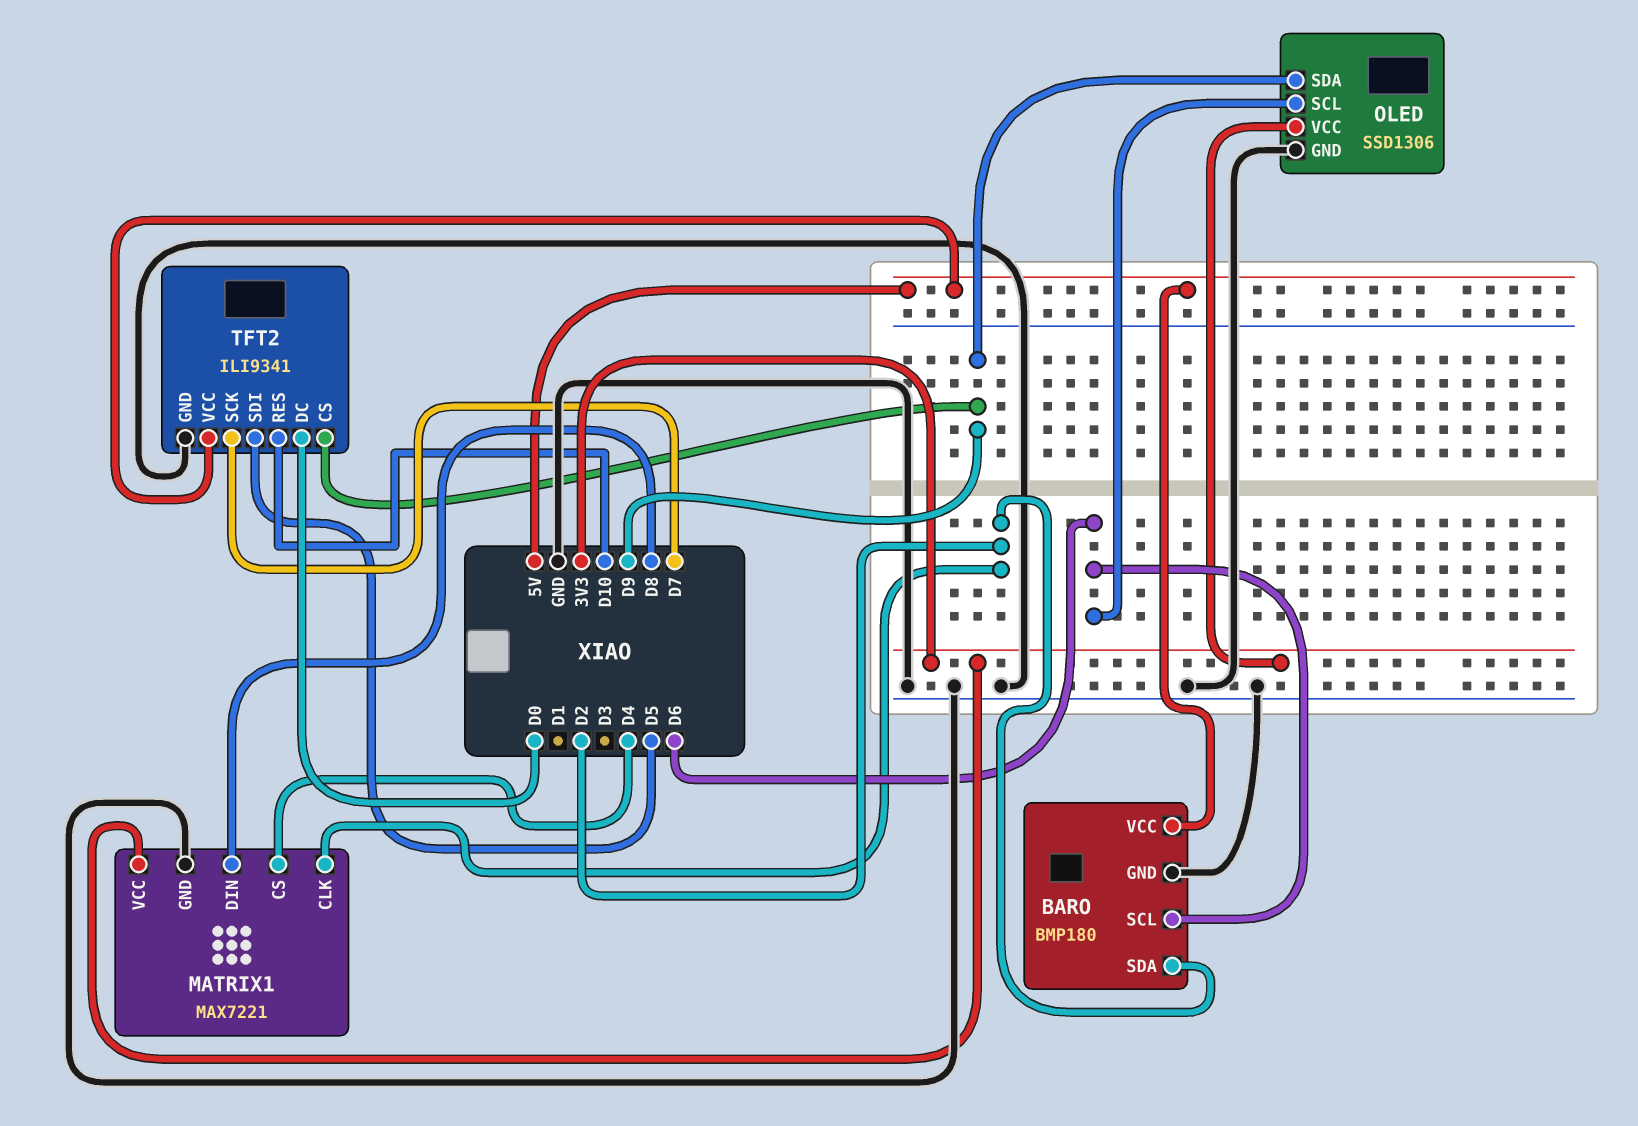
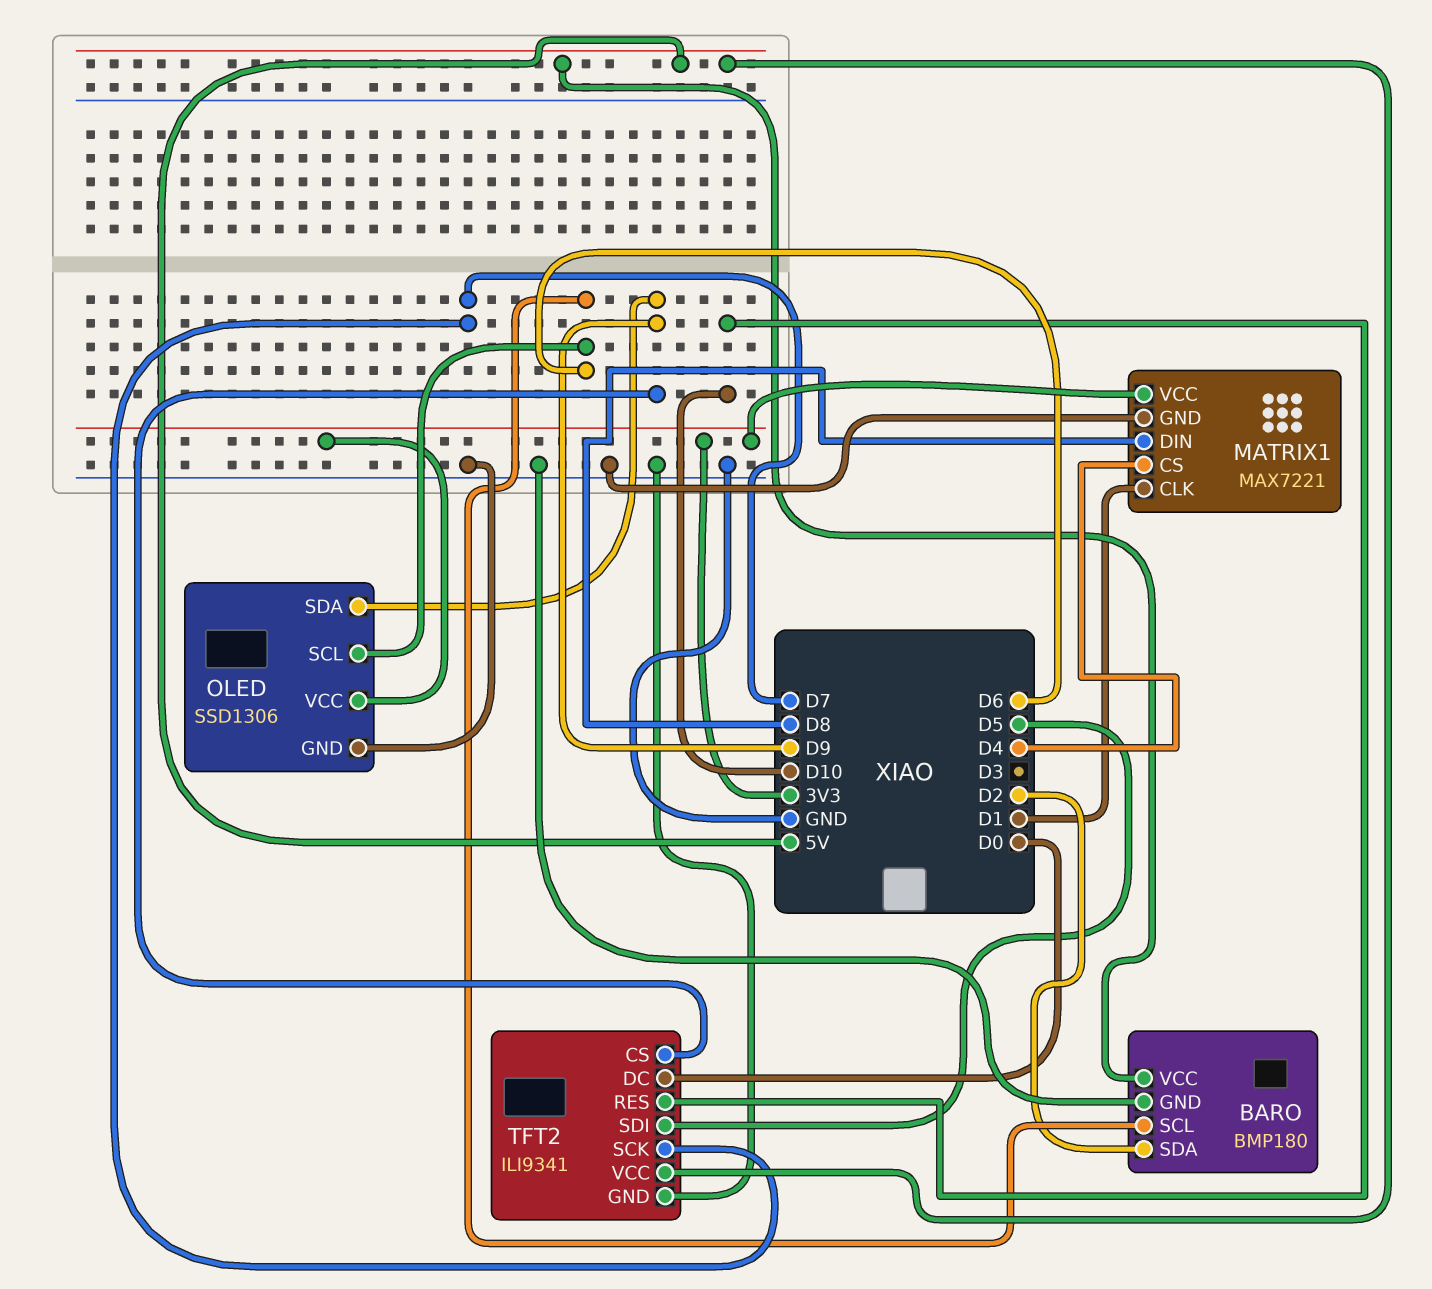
MATRIX1 pin CLK: D2 -> D1

